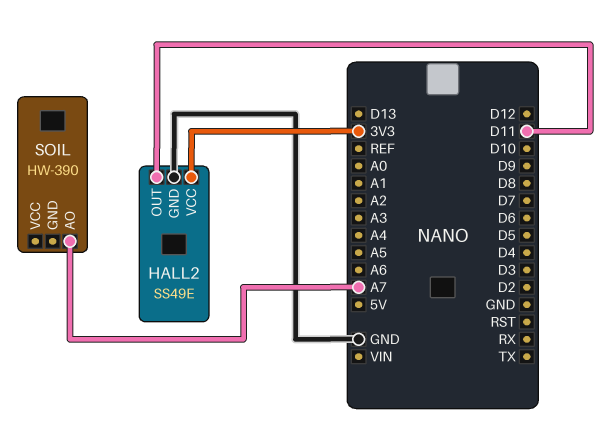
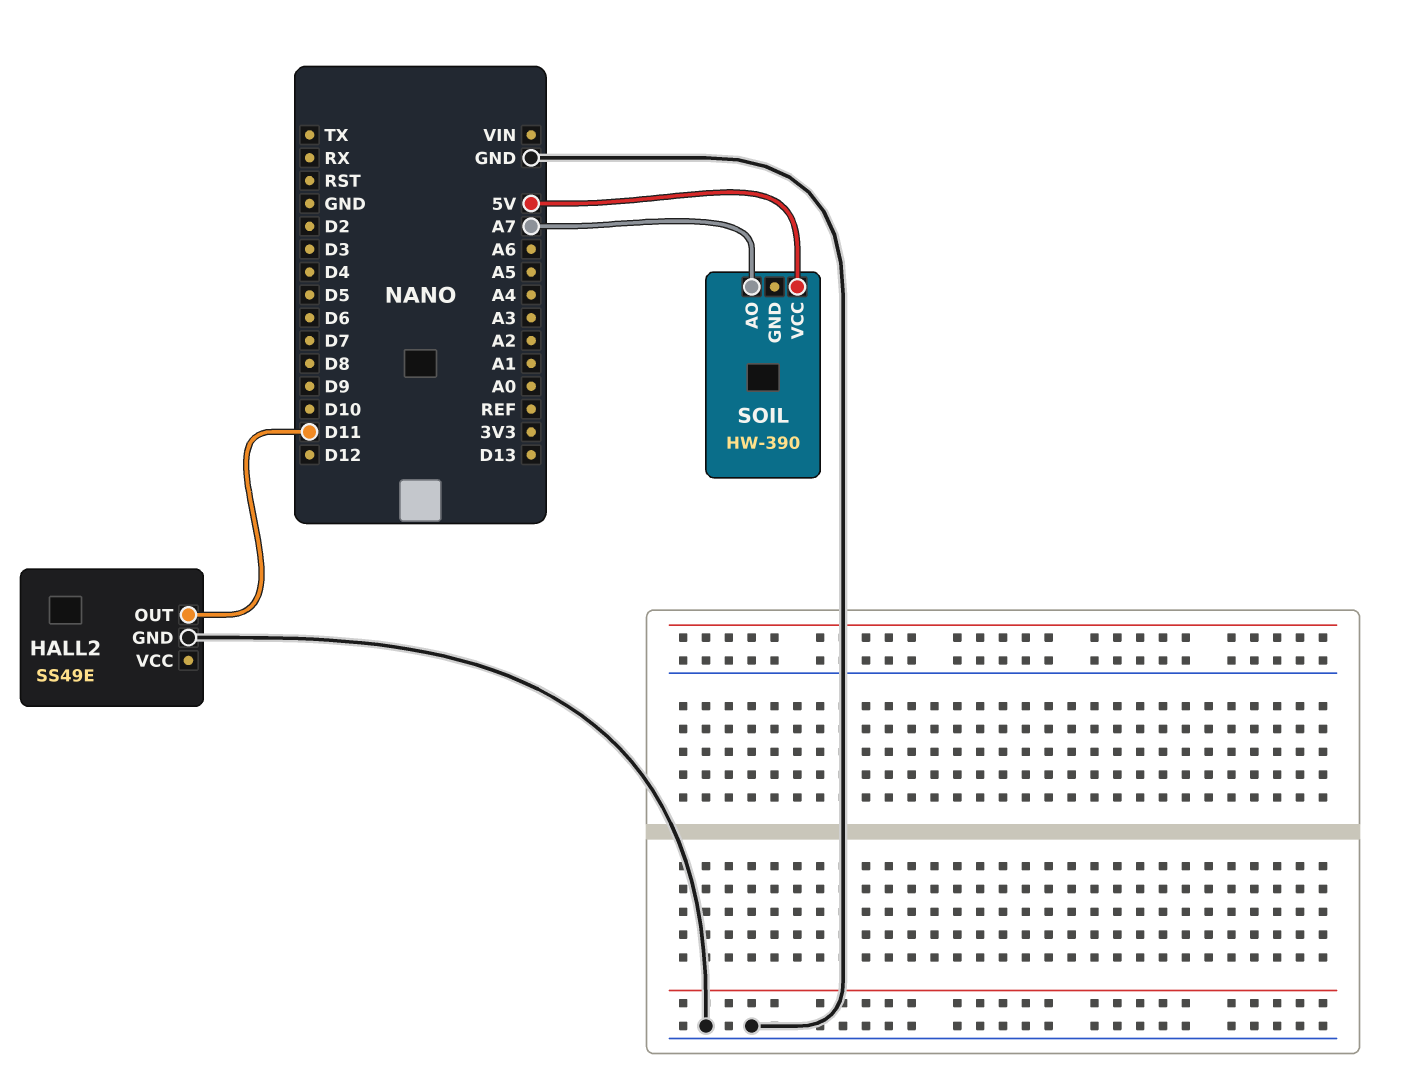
HALL2 pin VCC: 3V3 -> none
SOIL pin VCC: none -> 5V

